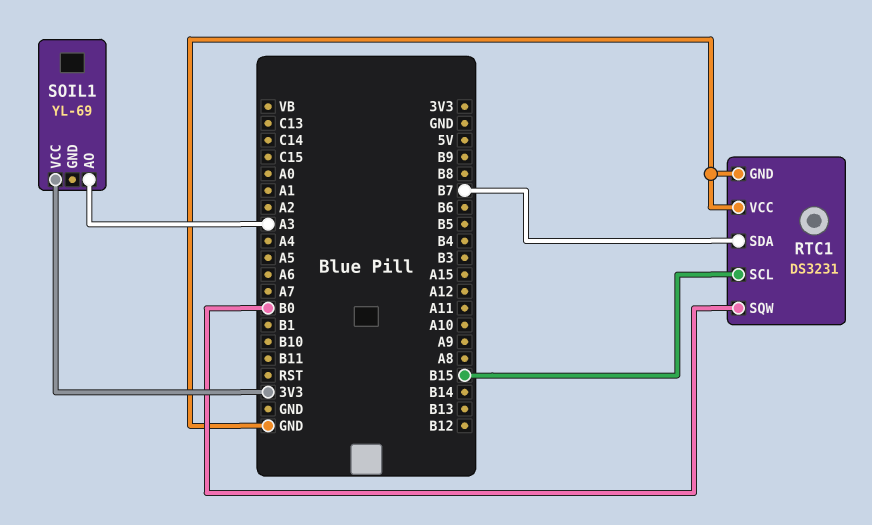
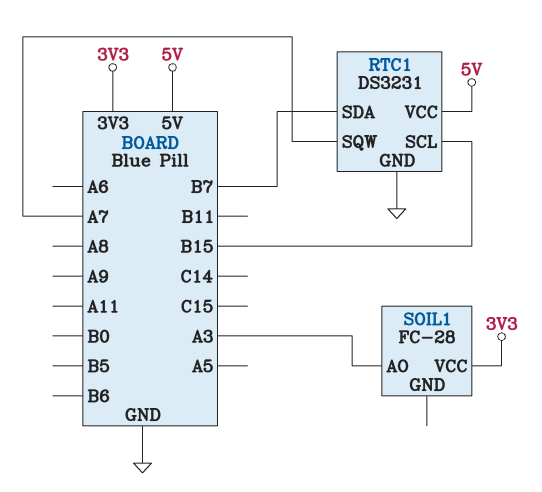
RTC1 pin SQW: B0 -> A7
RTC1 pin VCC: GND -> 5V
SOIL1: YL-69 -> FC-28

